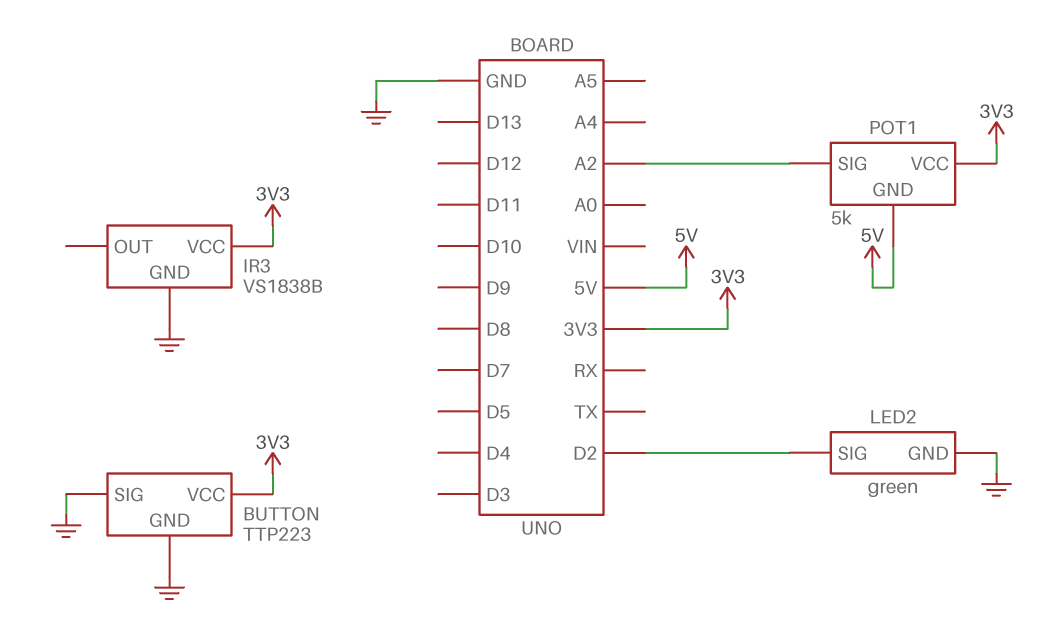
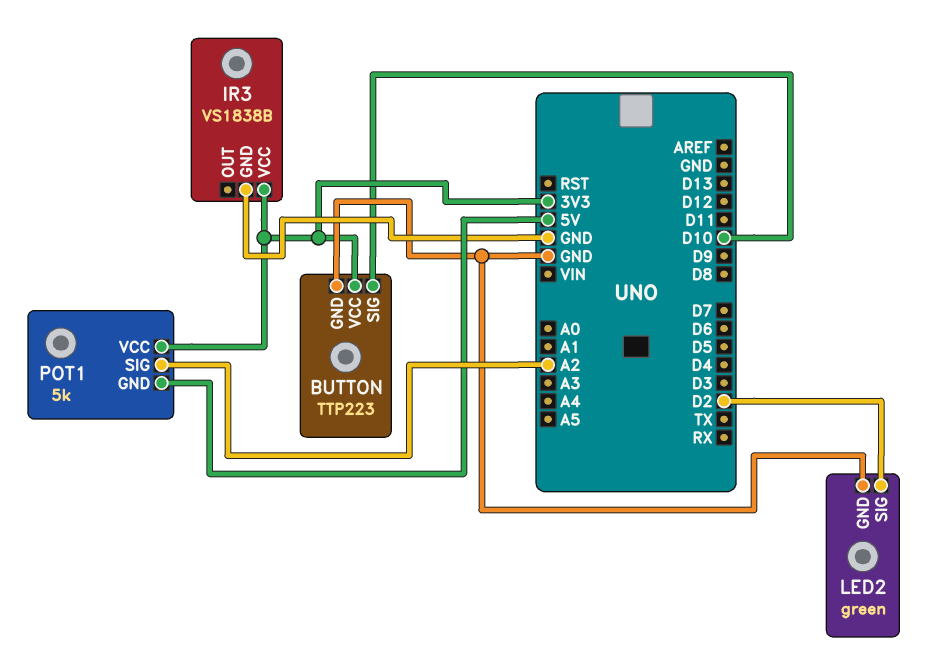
BUTTON pin SIG: GND -> D10

